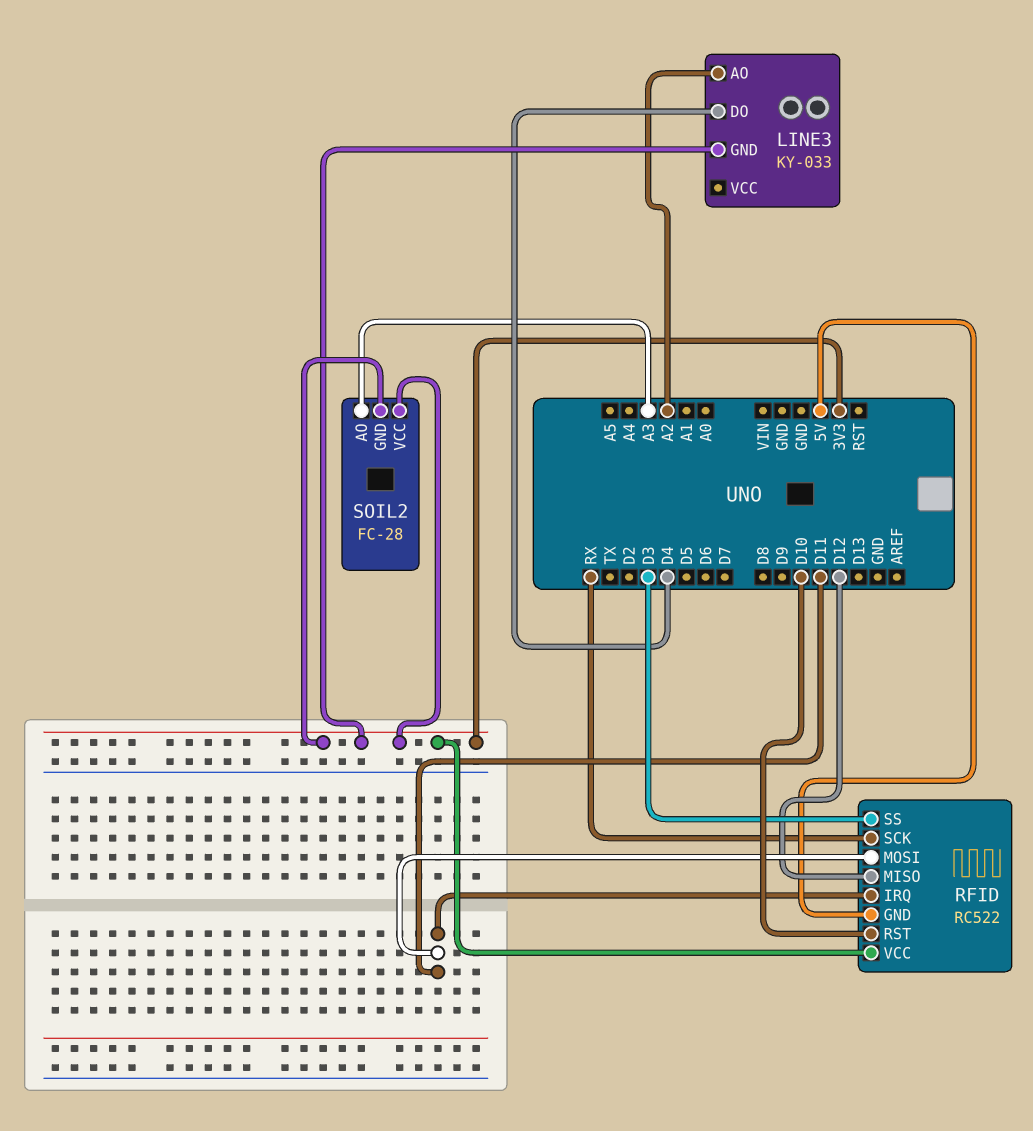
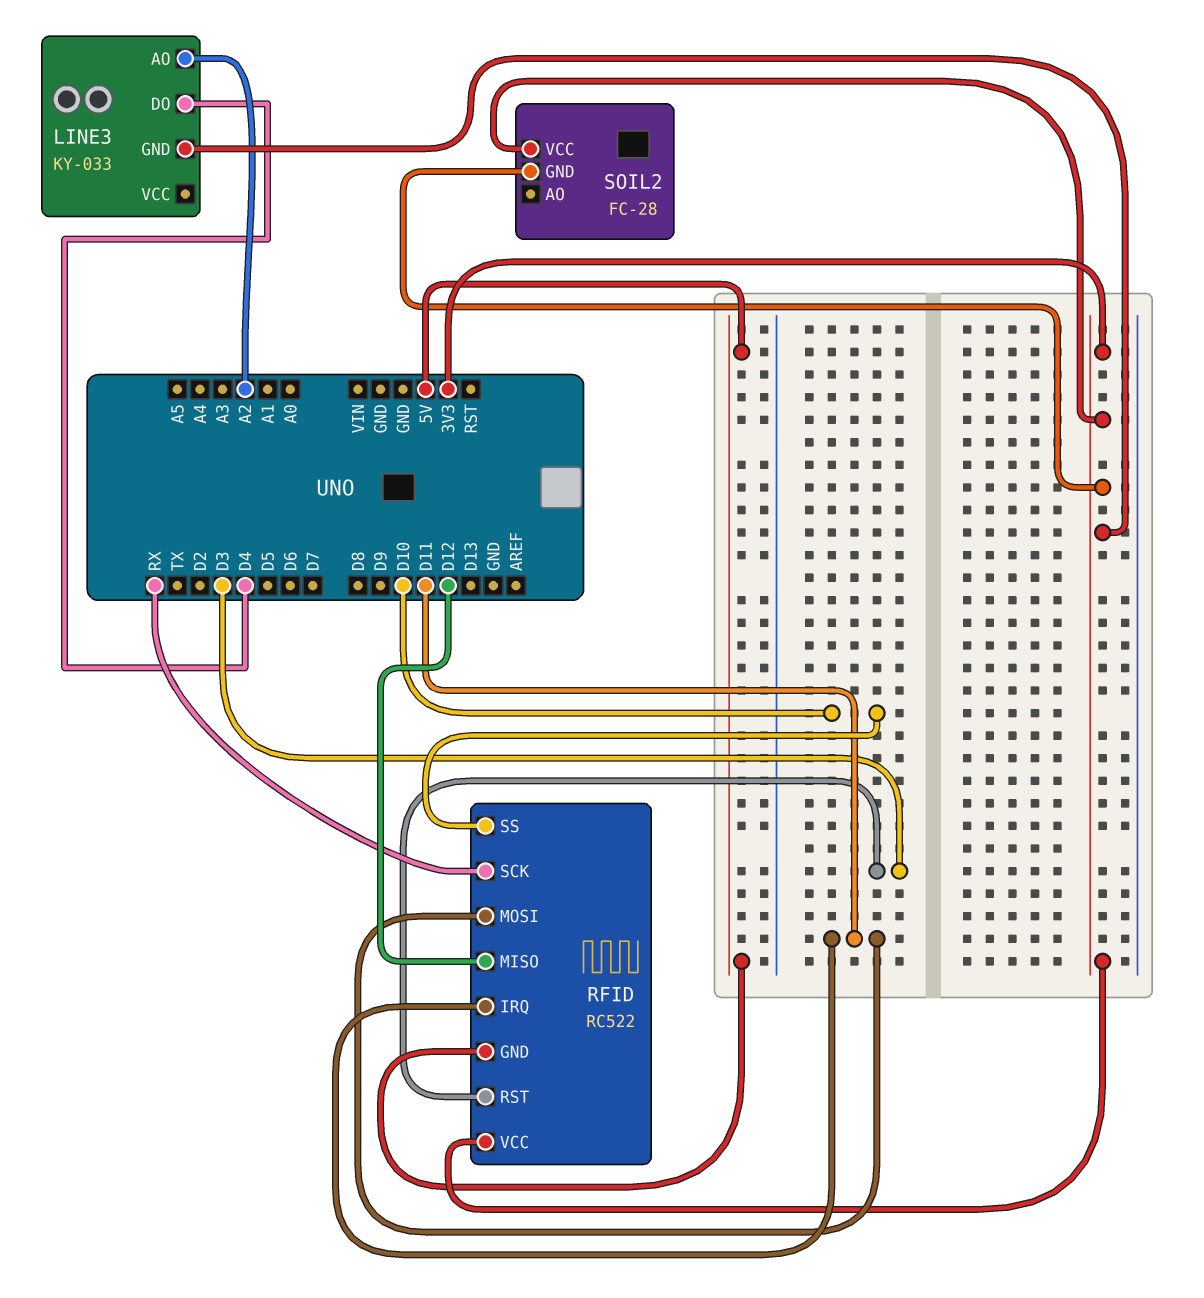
RFID pin RST: D10 -> D3
RFID pin SS: D3 -> D10
SOIL2 pin AO: A3 -> none

